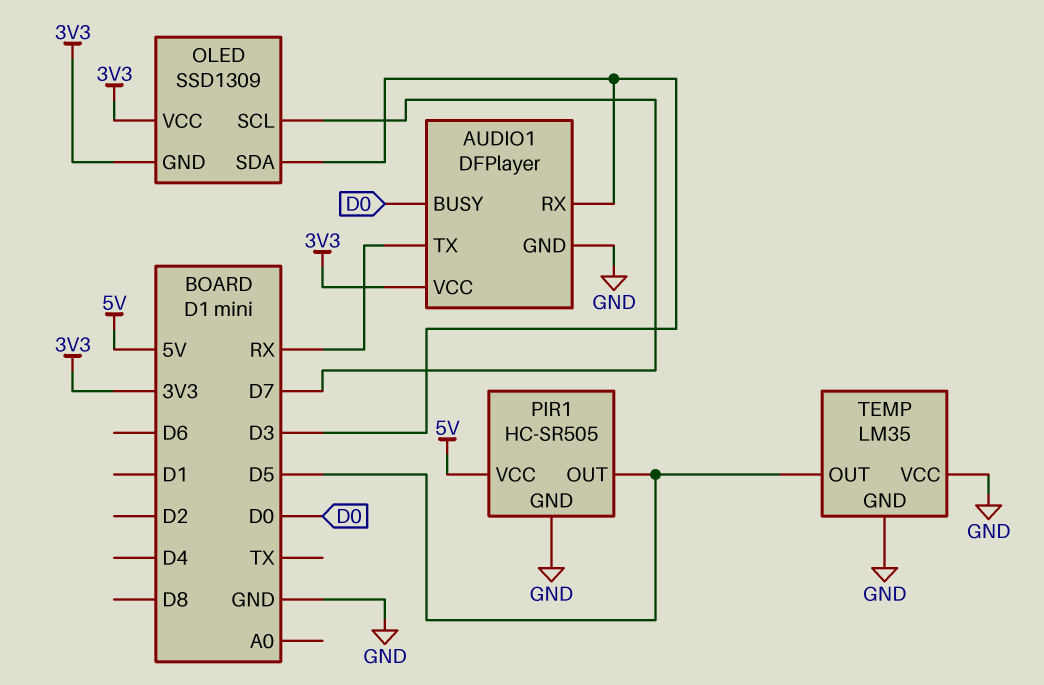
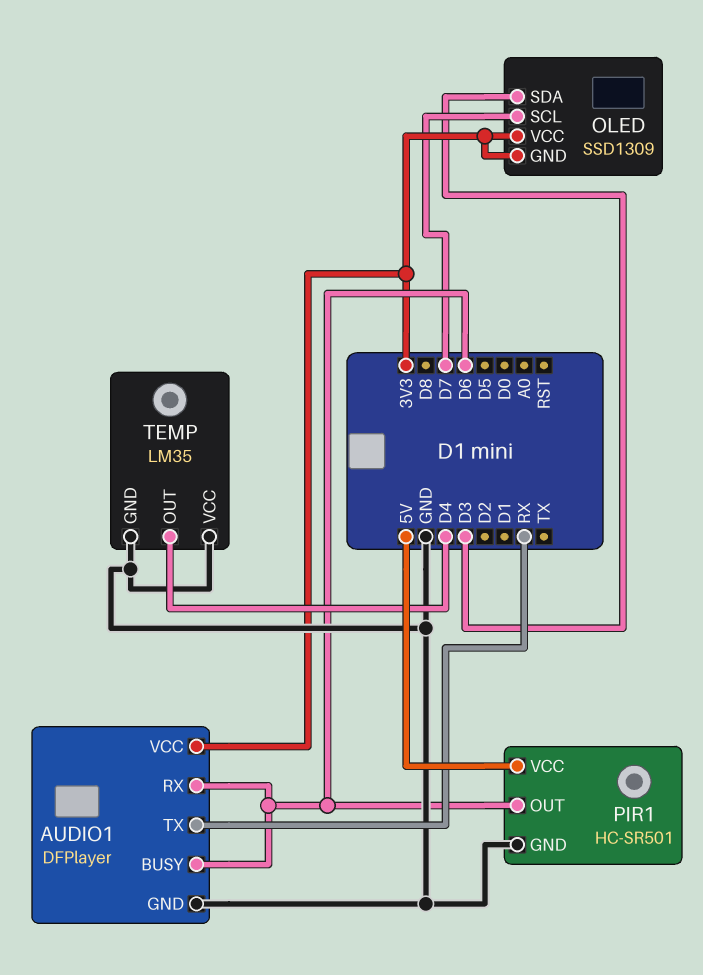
AUDIO1 pin BUSY: D0 -> D6
AUDIO1 pin RX: D3 -> D6
PIR1: HC-SR505 -> HC-SR501
PIR1 pin OUT: D5 -> D6
TEMP pin OUT: D5 -> D4

